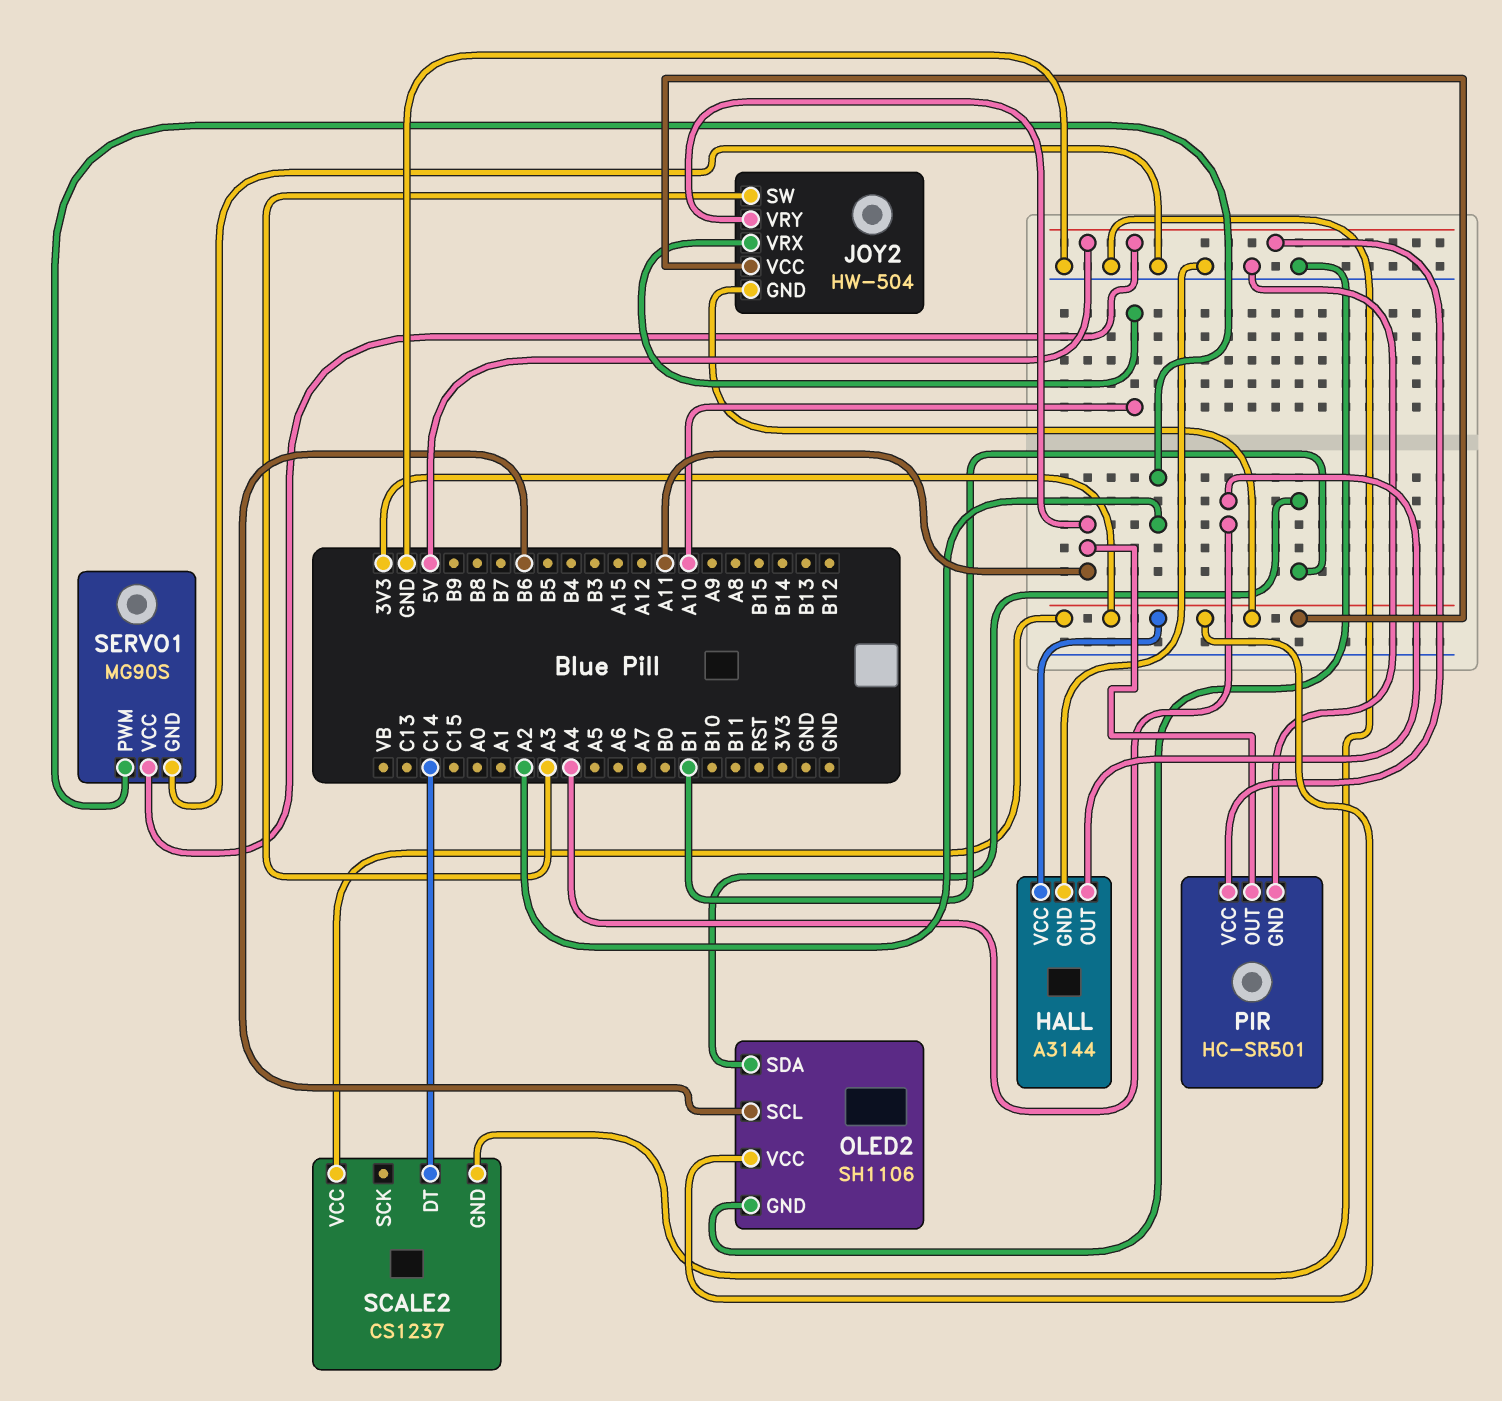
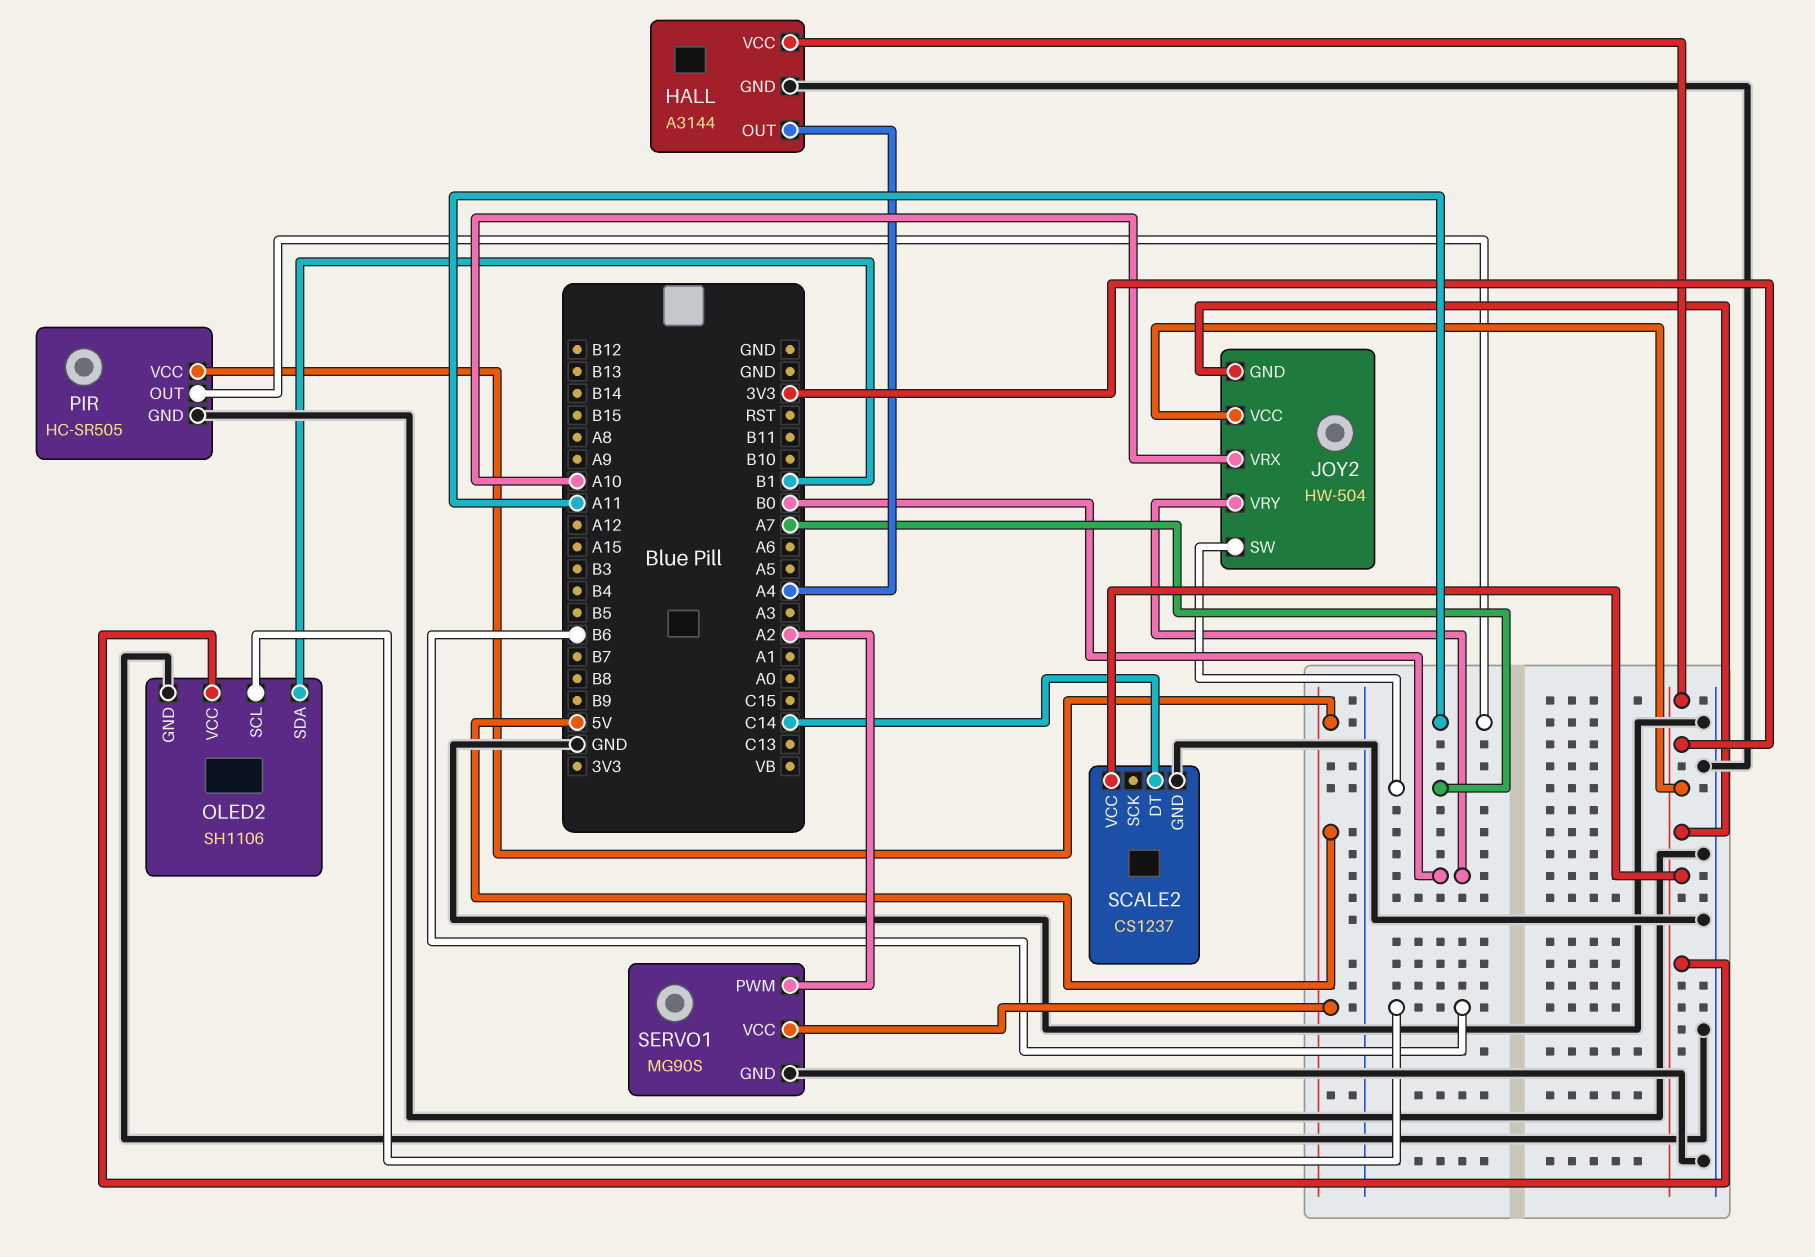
JOY2 pin SW: A3 -> A7
JOY2 pin VRY: A11 -> B0
PIR: HC-SR501 -> HC-SR505

